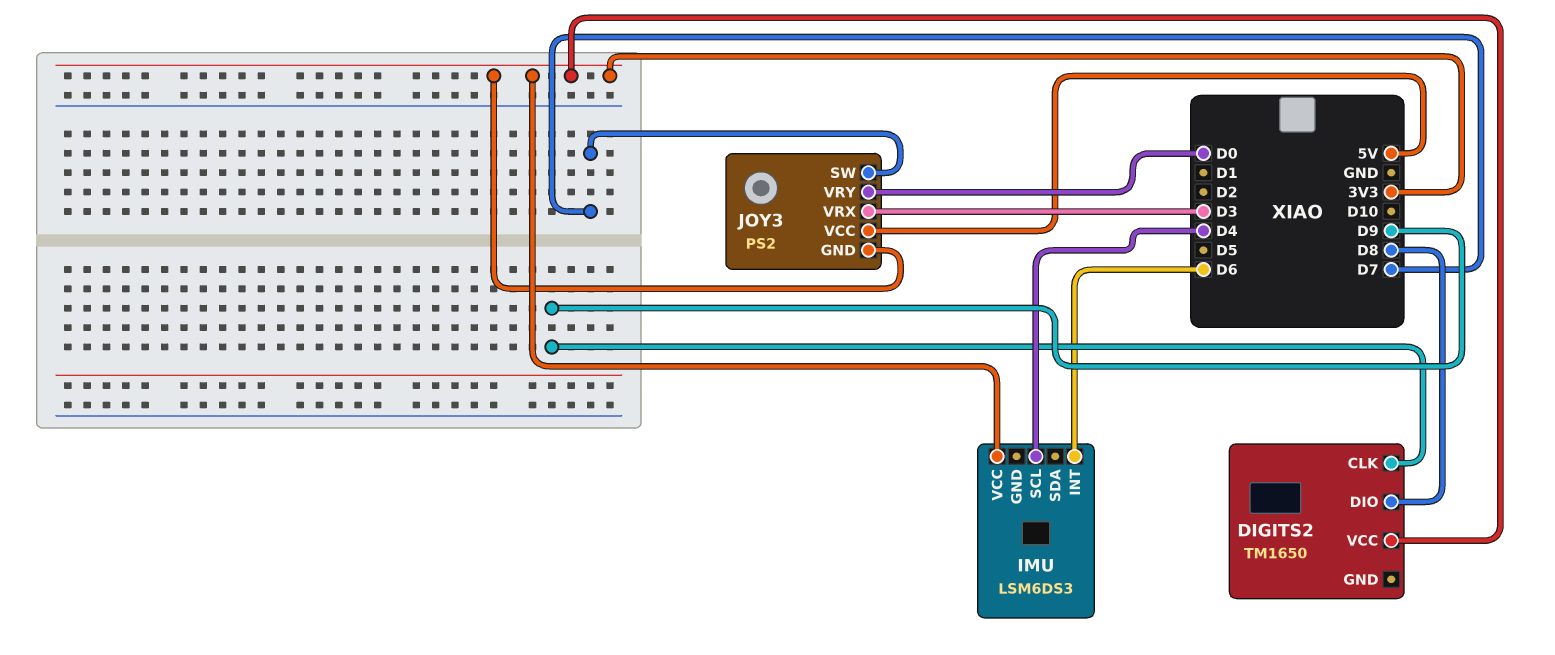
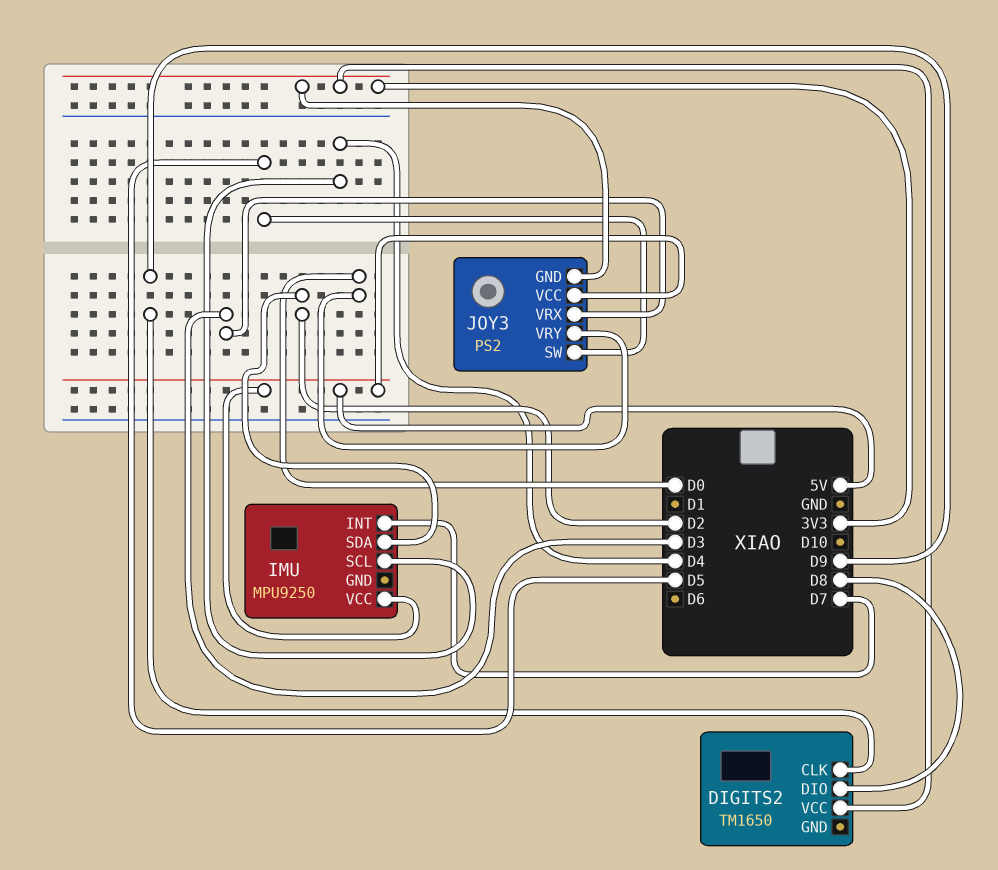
IMU: LSM6DS3 -> MPU9250
IMU pin INT: D6 -> D7
IMU pin SDA: none -> D2
IMU pin VCC: 3V3 -> 5V
JOY3 pin SW: D7 -> D5

